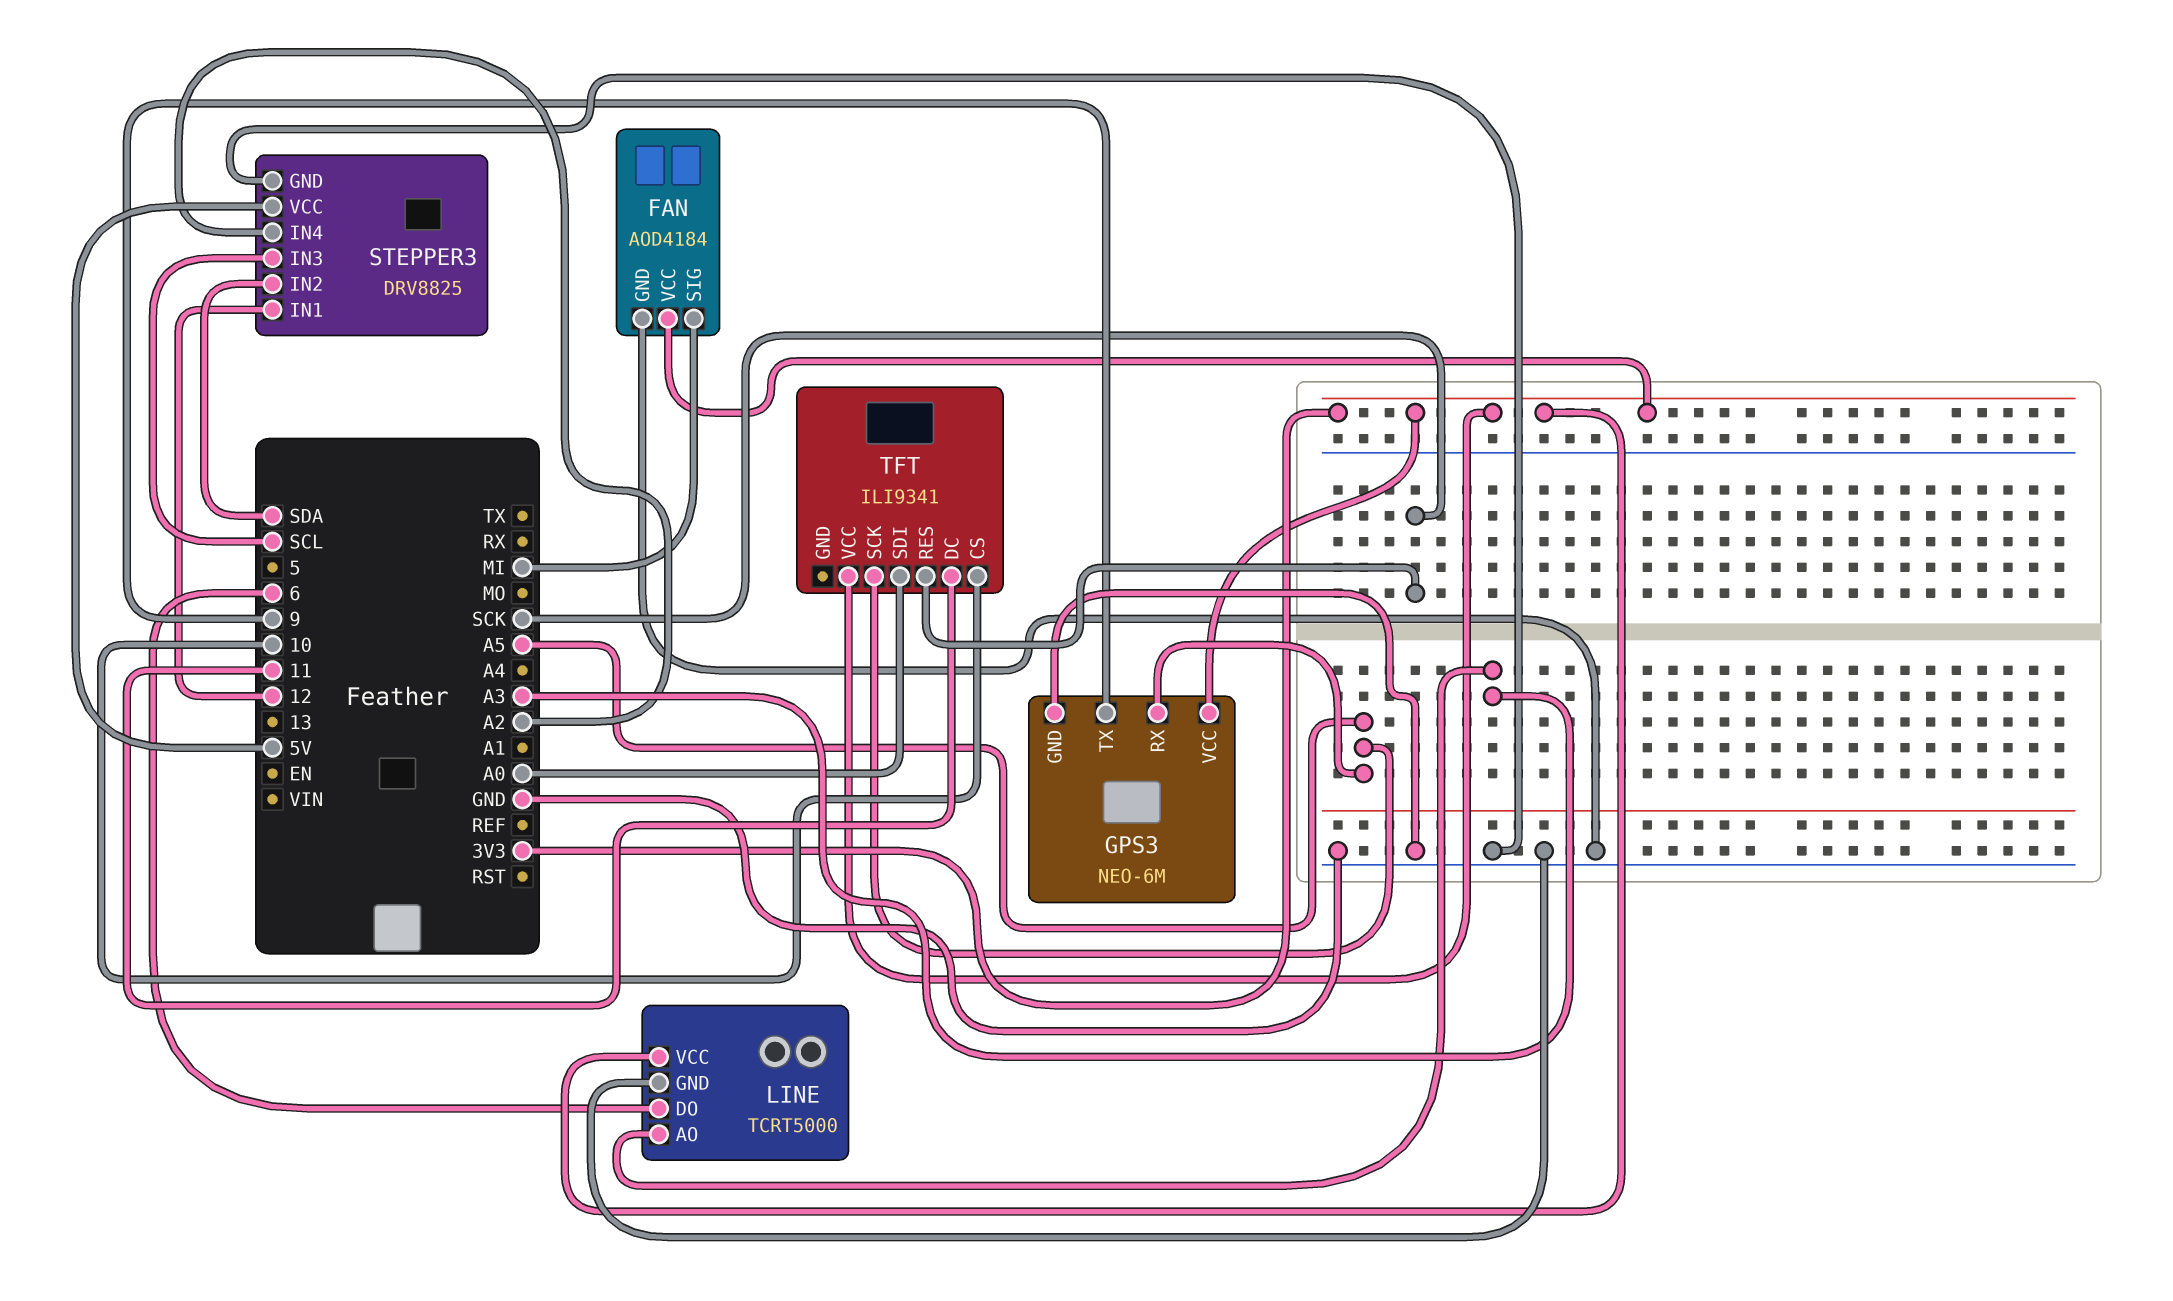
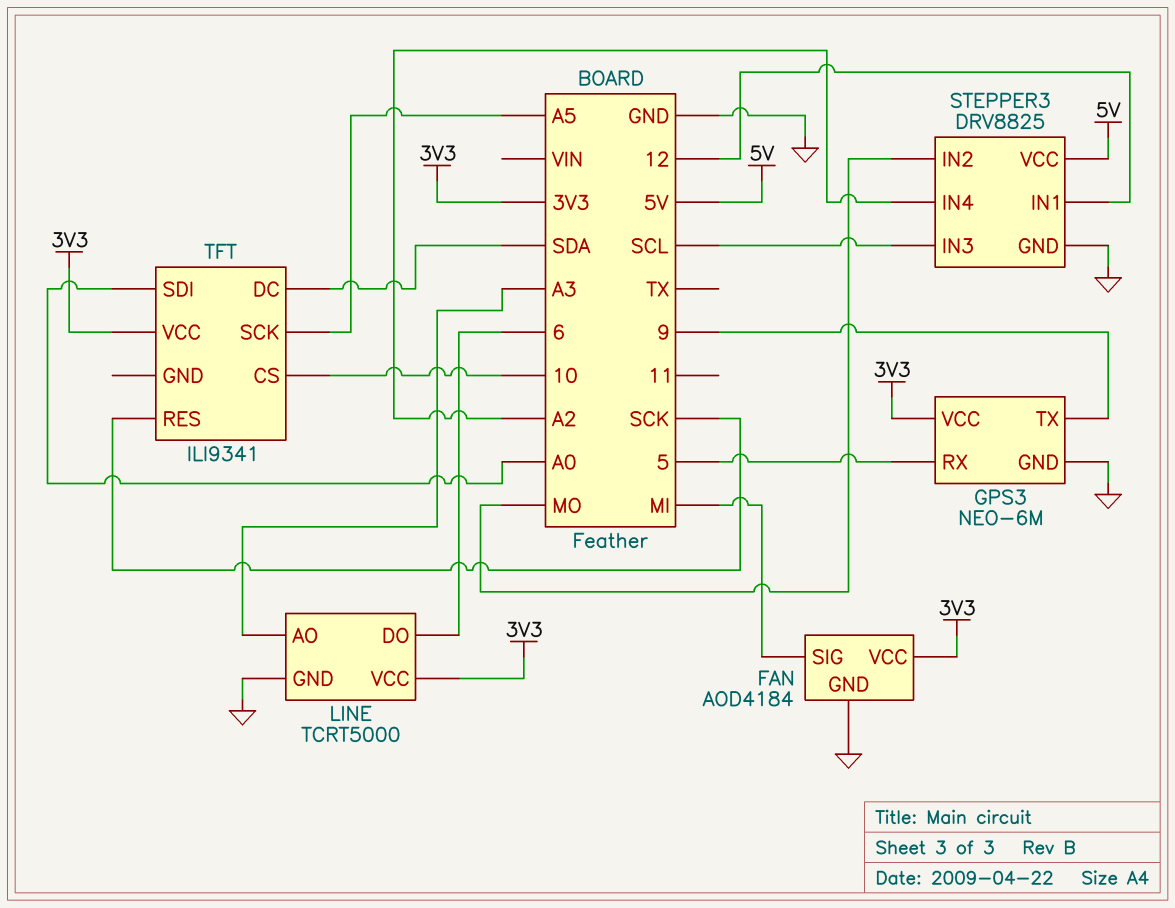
GPS3 pin RX: A5 -> 5
STEPPER3 pin IN2: SDA -> MO
TFT pin DC: 11 -> SDA

